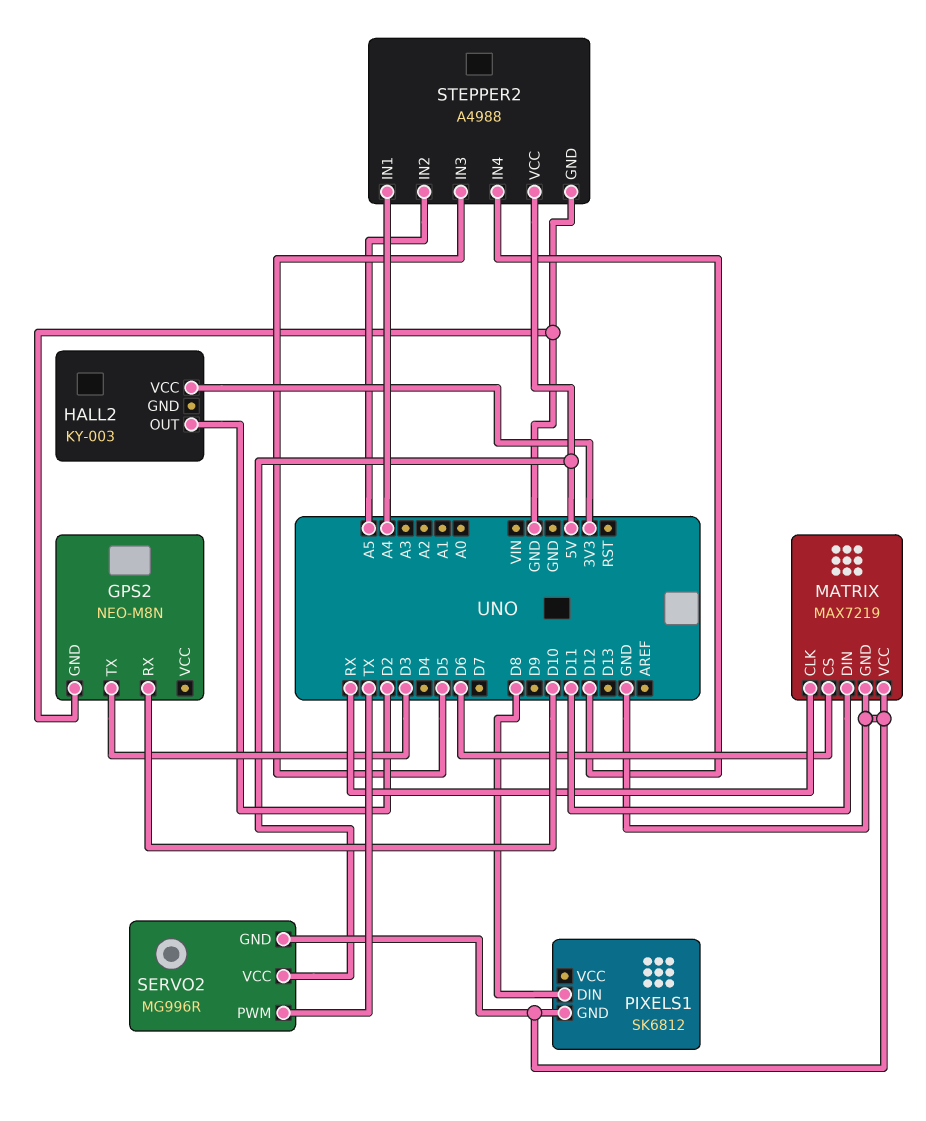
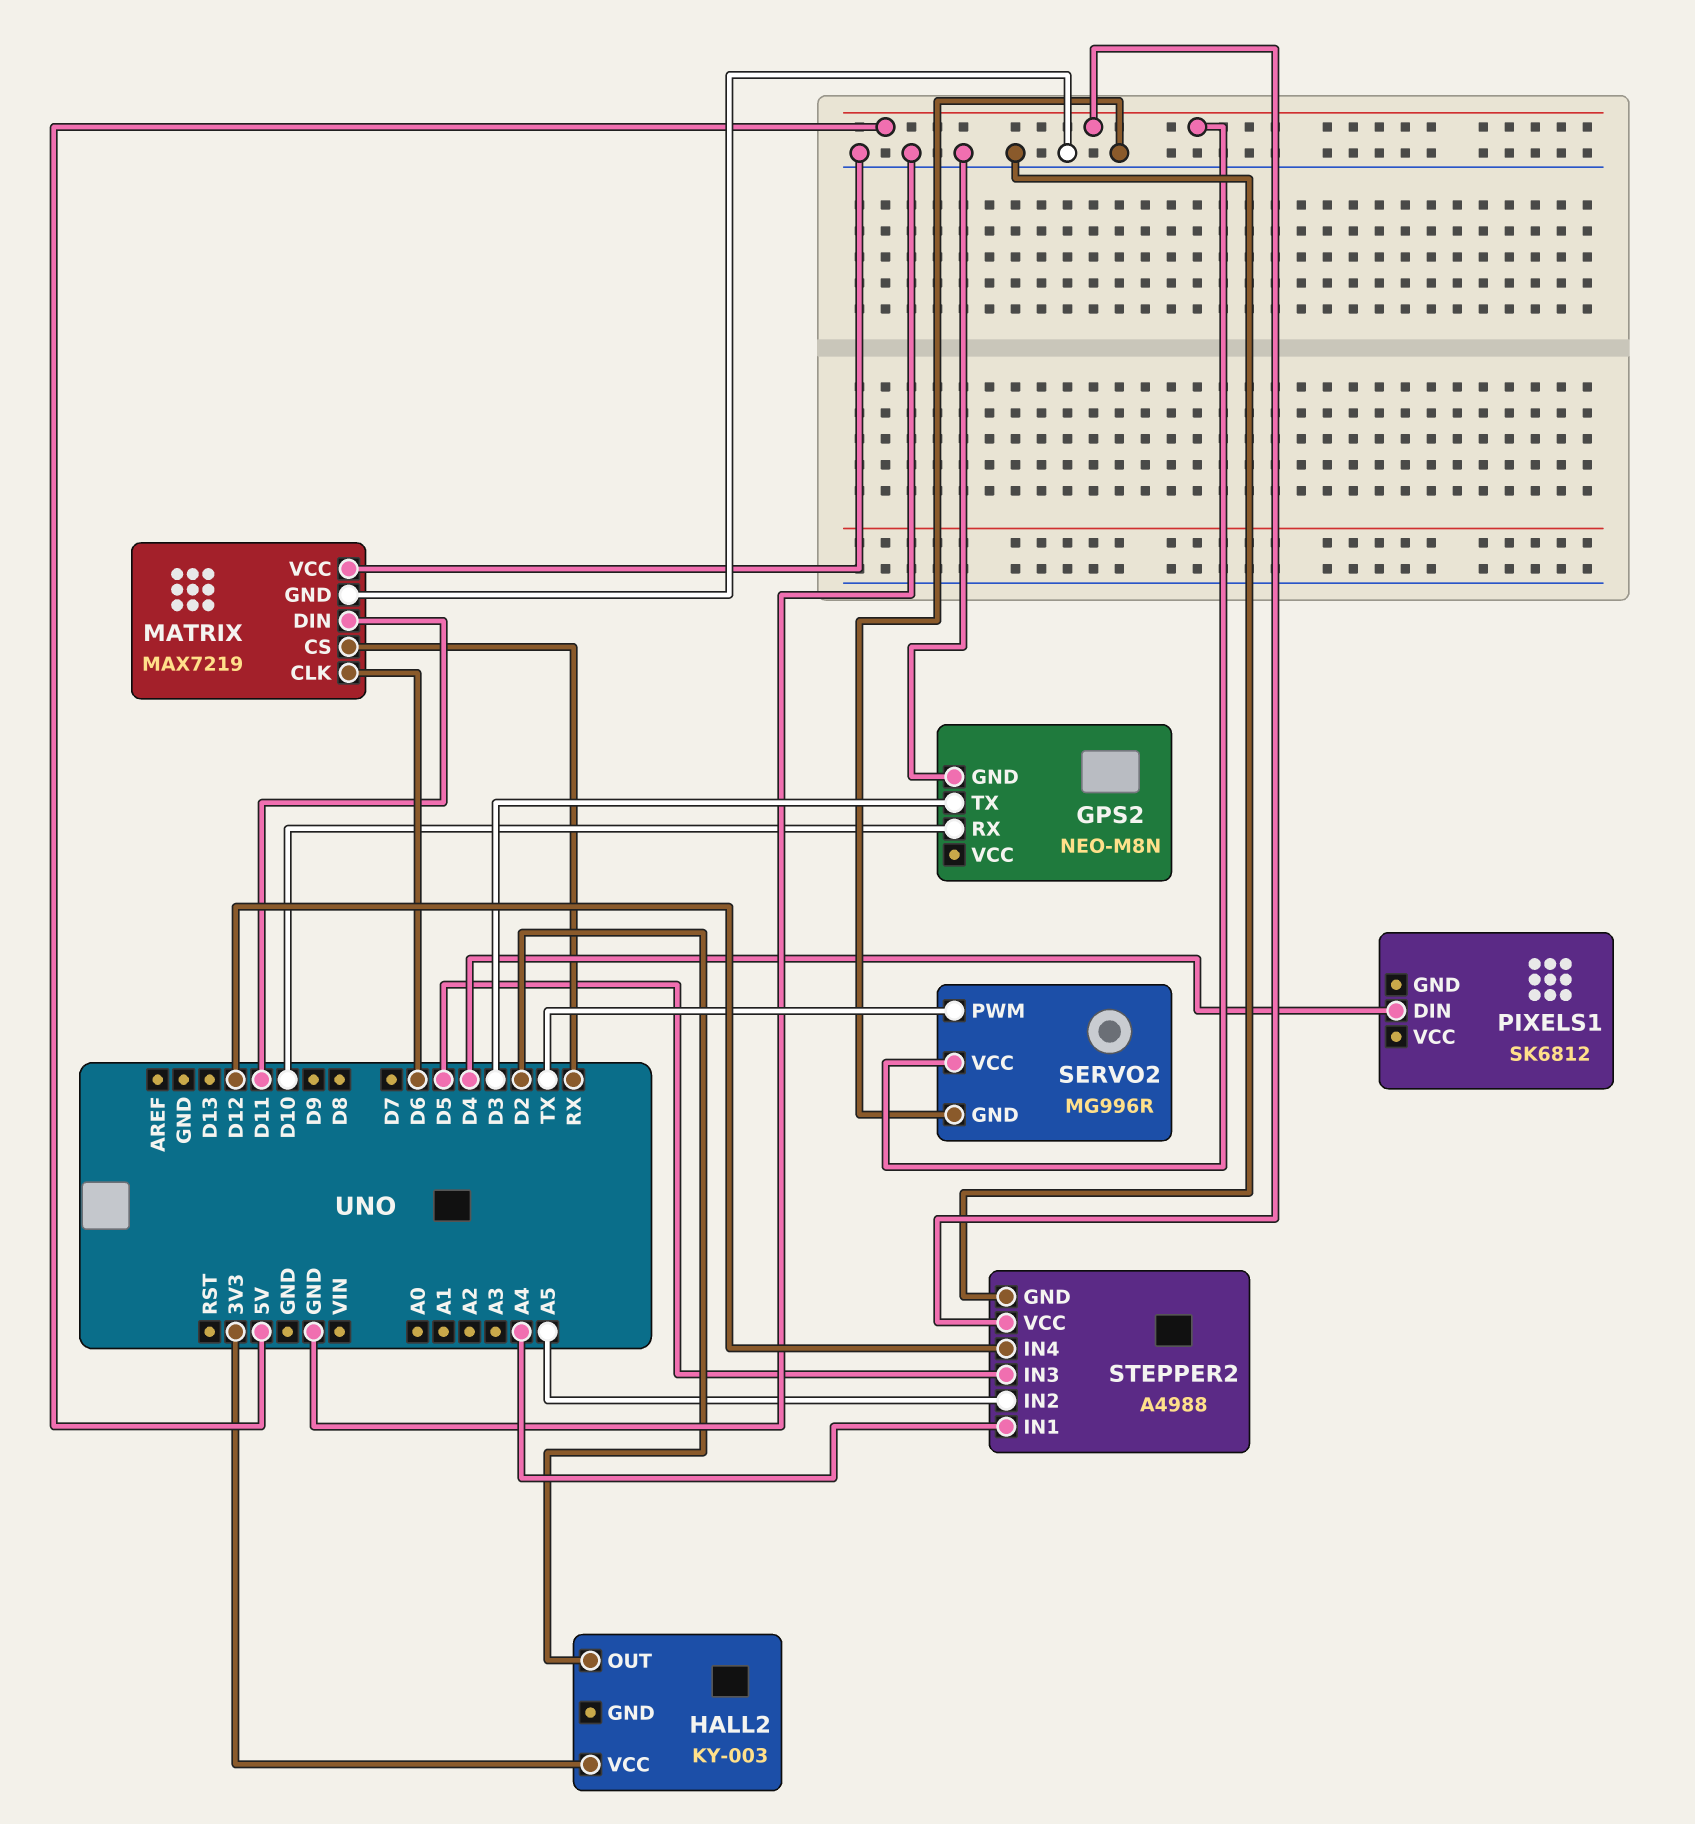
MATRIX pin CLK: RX -> D6
MATRIX pin CS: D6 -> RX
PIXELS1 pin DIN: D8 -> D4
PIXELS1 pin GND: GND -> none

